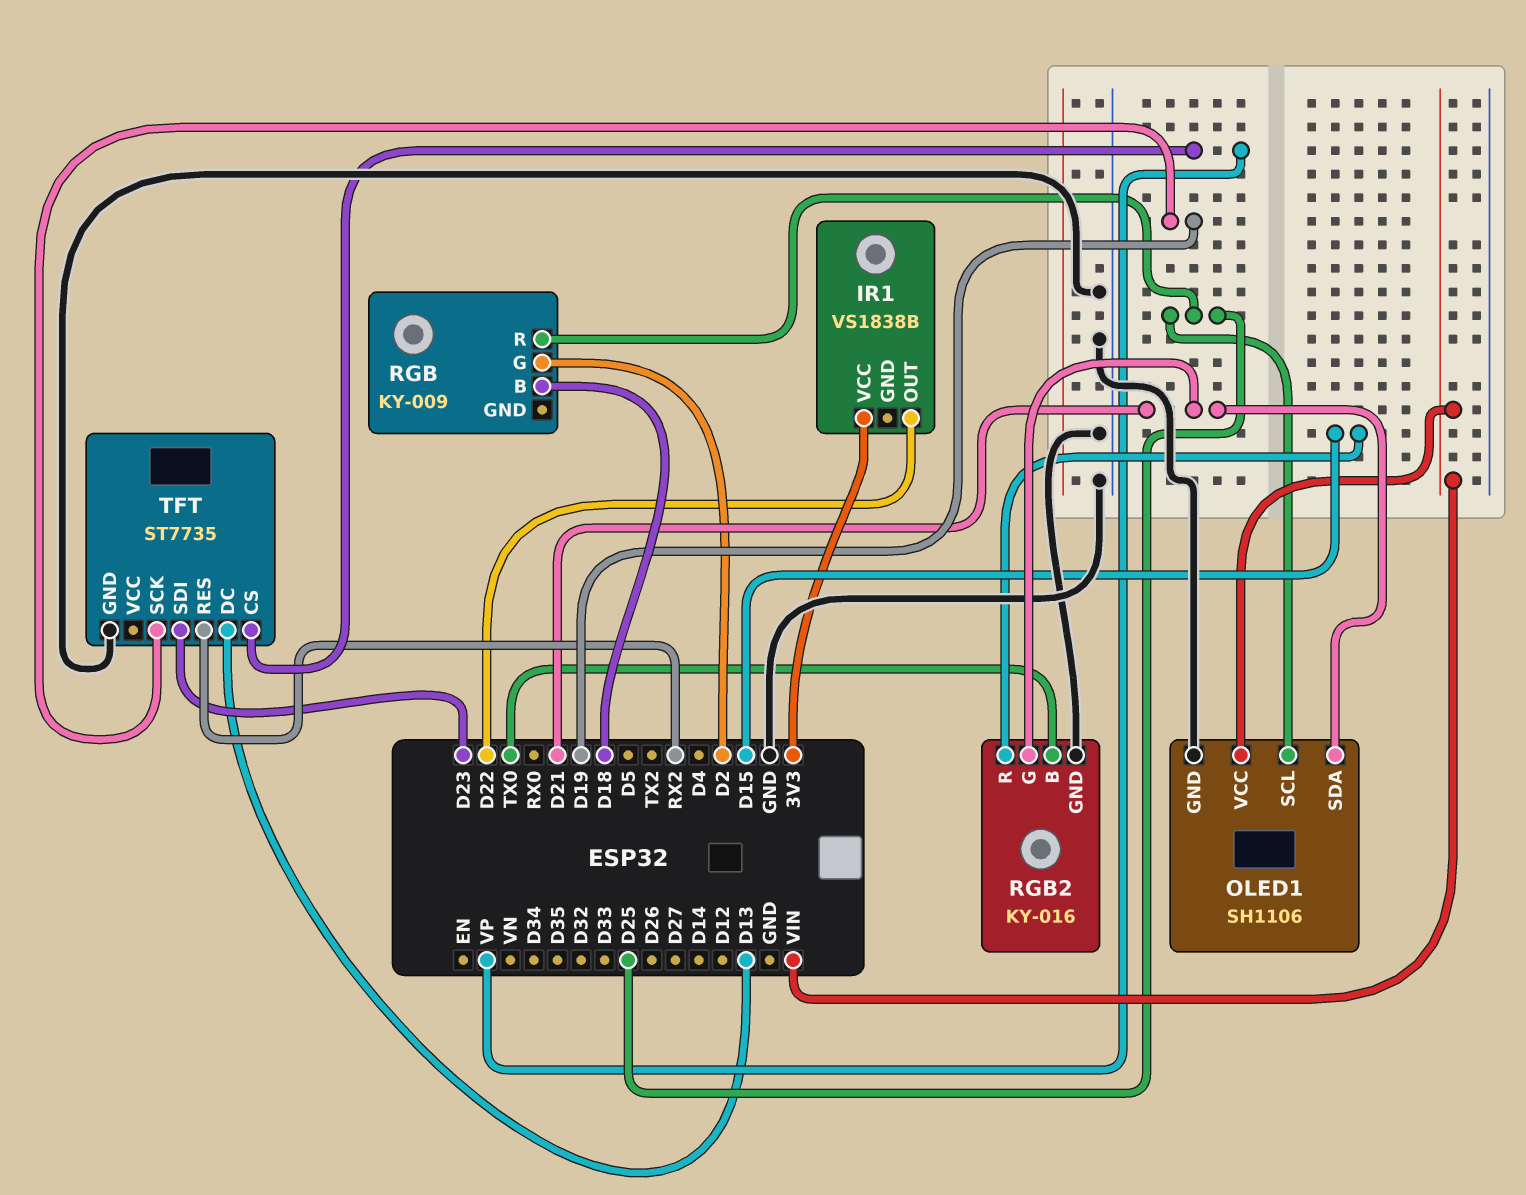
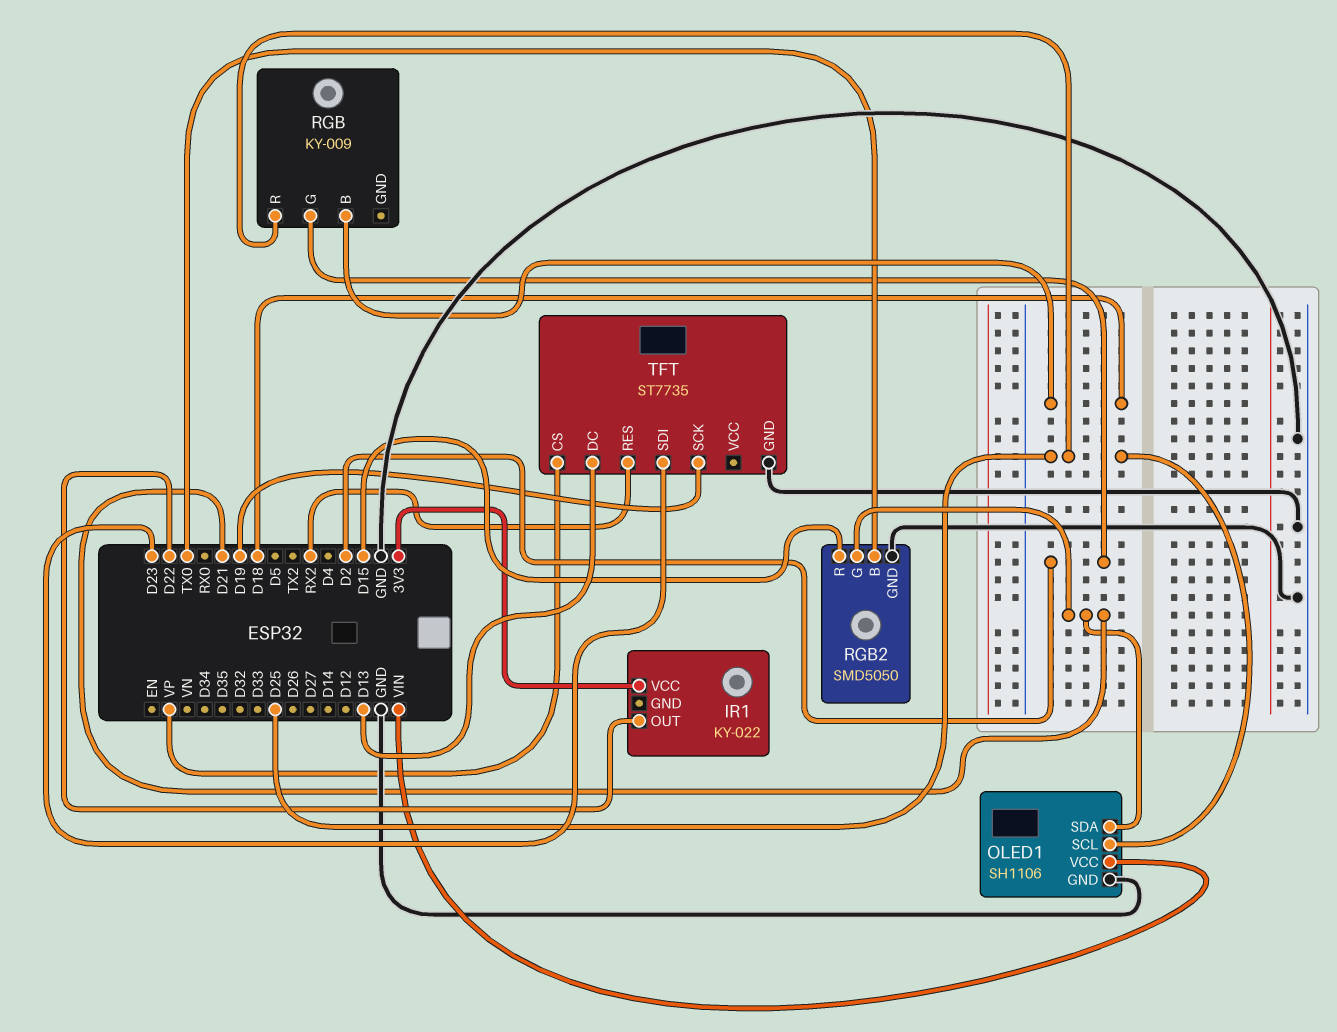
IR1: VS1838B -> KY-022
RGB2: KY-016 -> SMD5050

